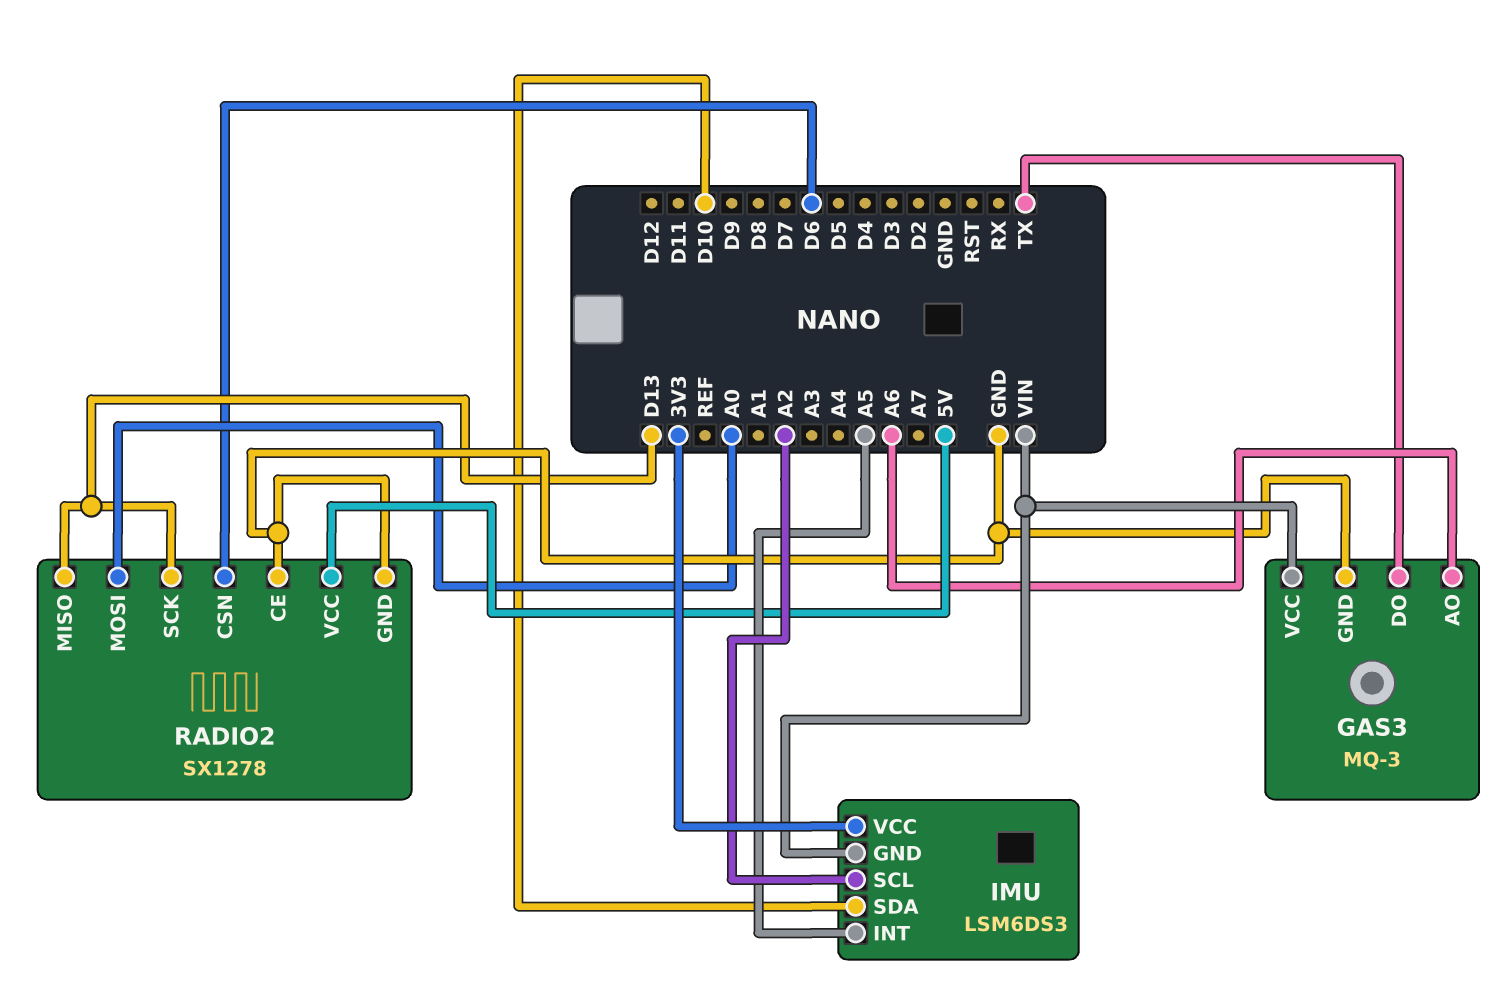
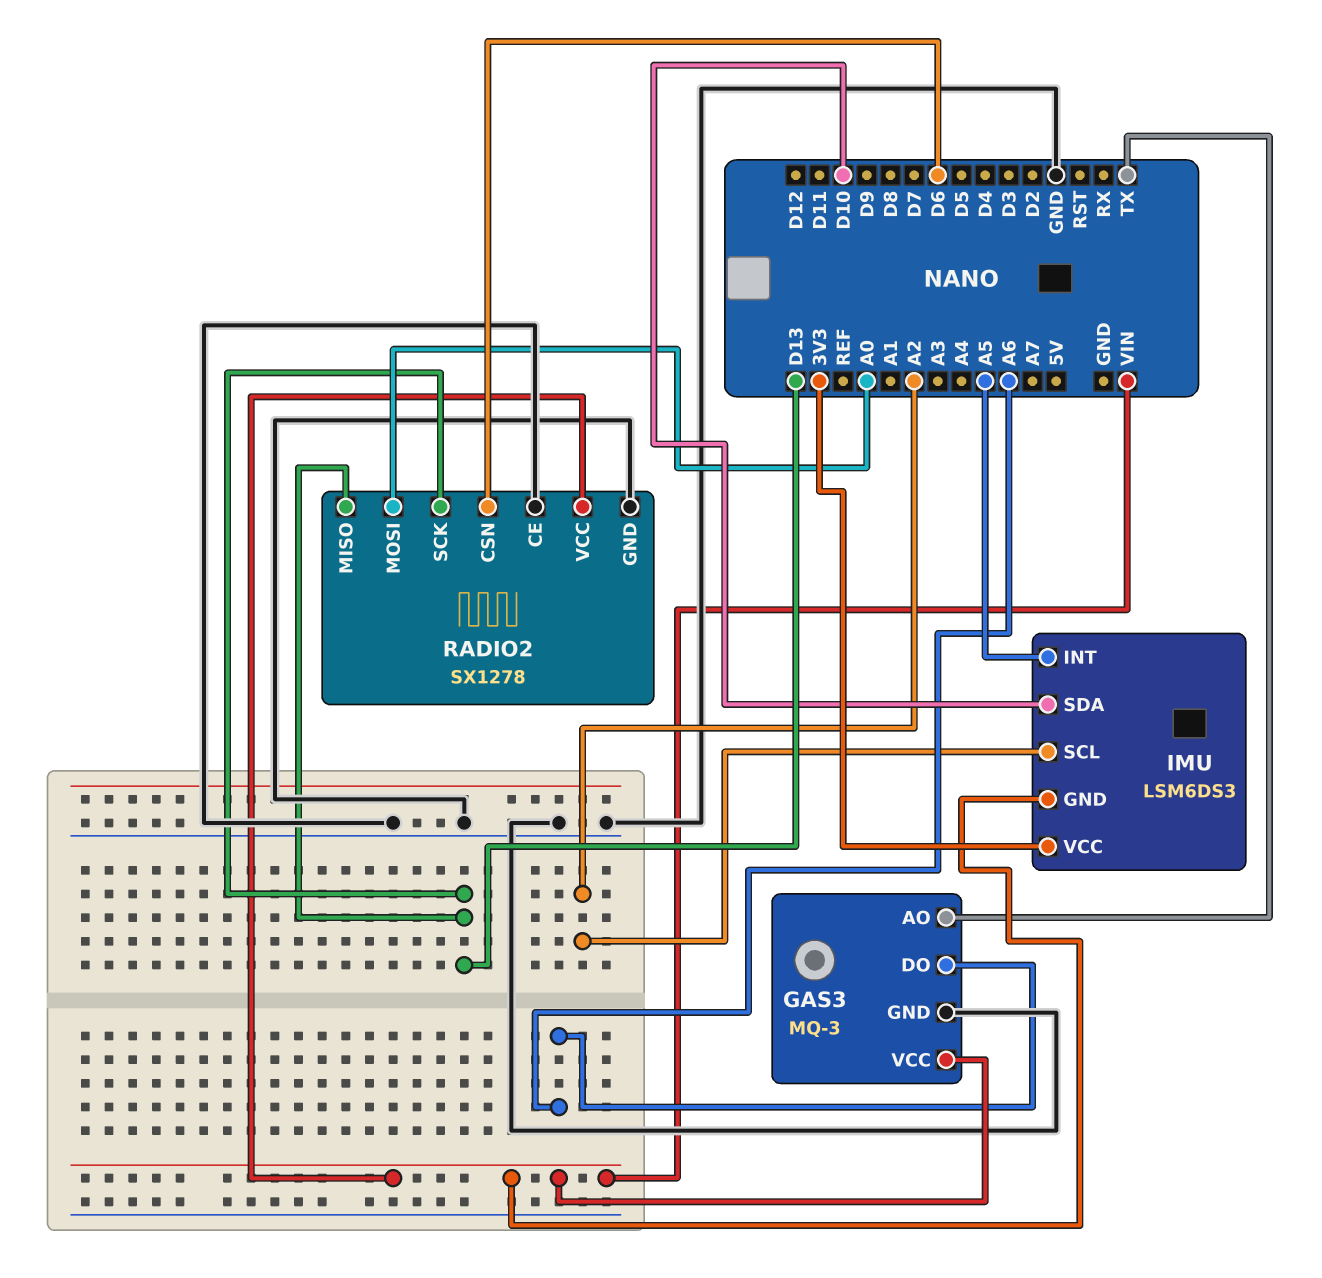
GAS3 pin AO: A6 -> TX
GAS3 pin DO: TX -> A6
RADIO2 pin VCC: 5V -> VIN

